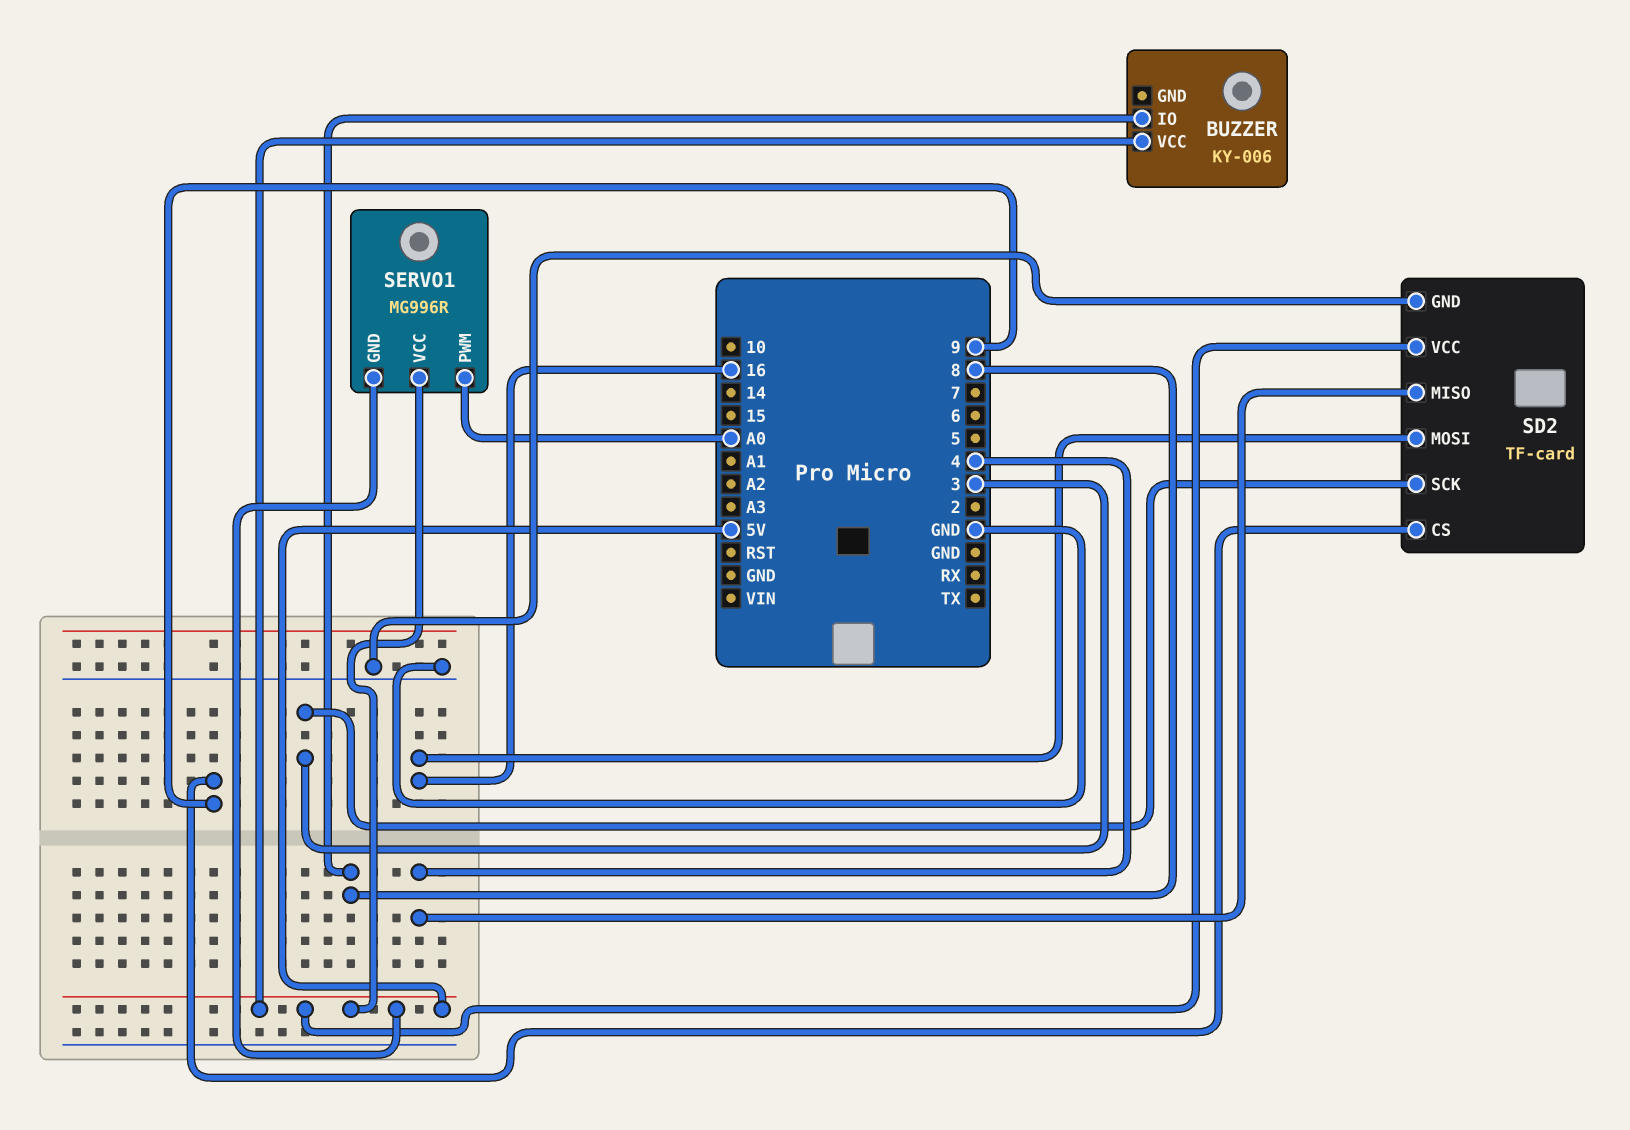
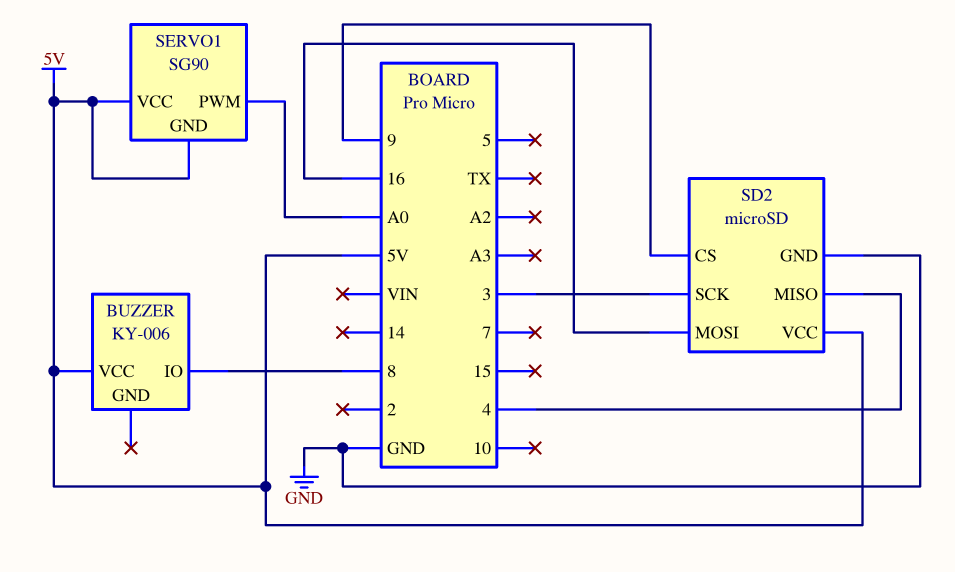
SD2: TF-card -> microSD
SERVO1: MG996R -> SG90

